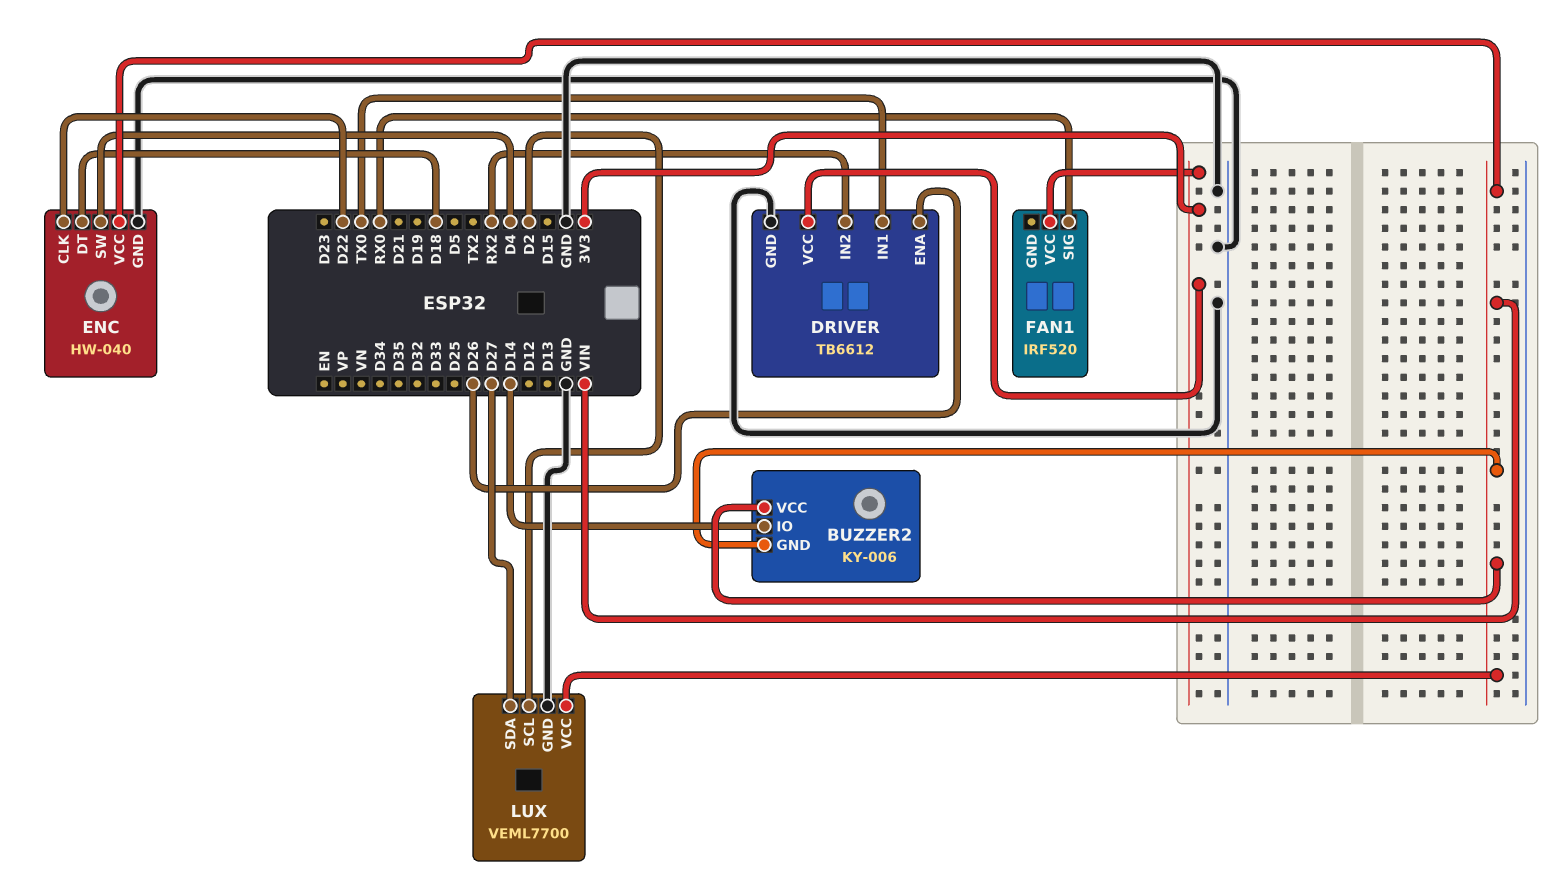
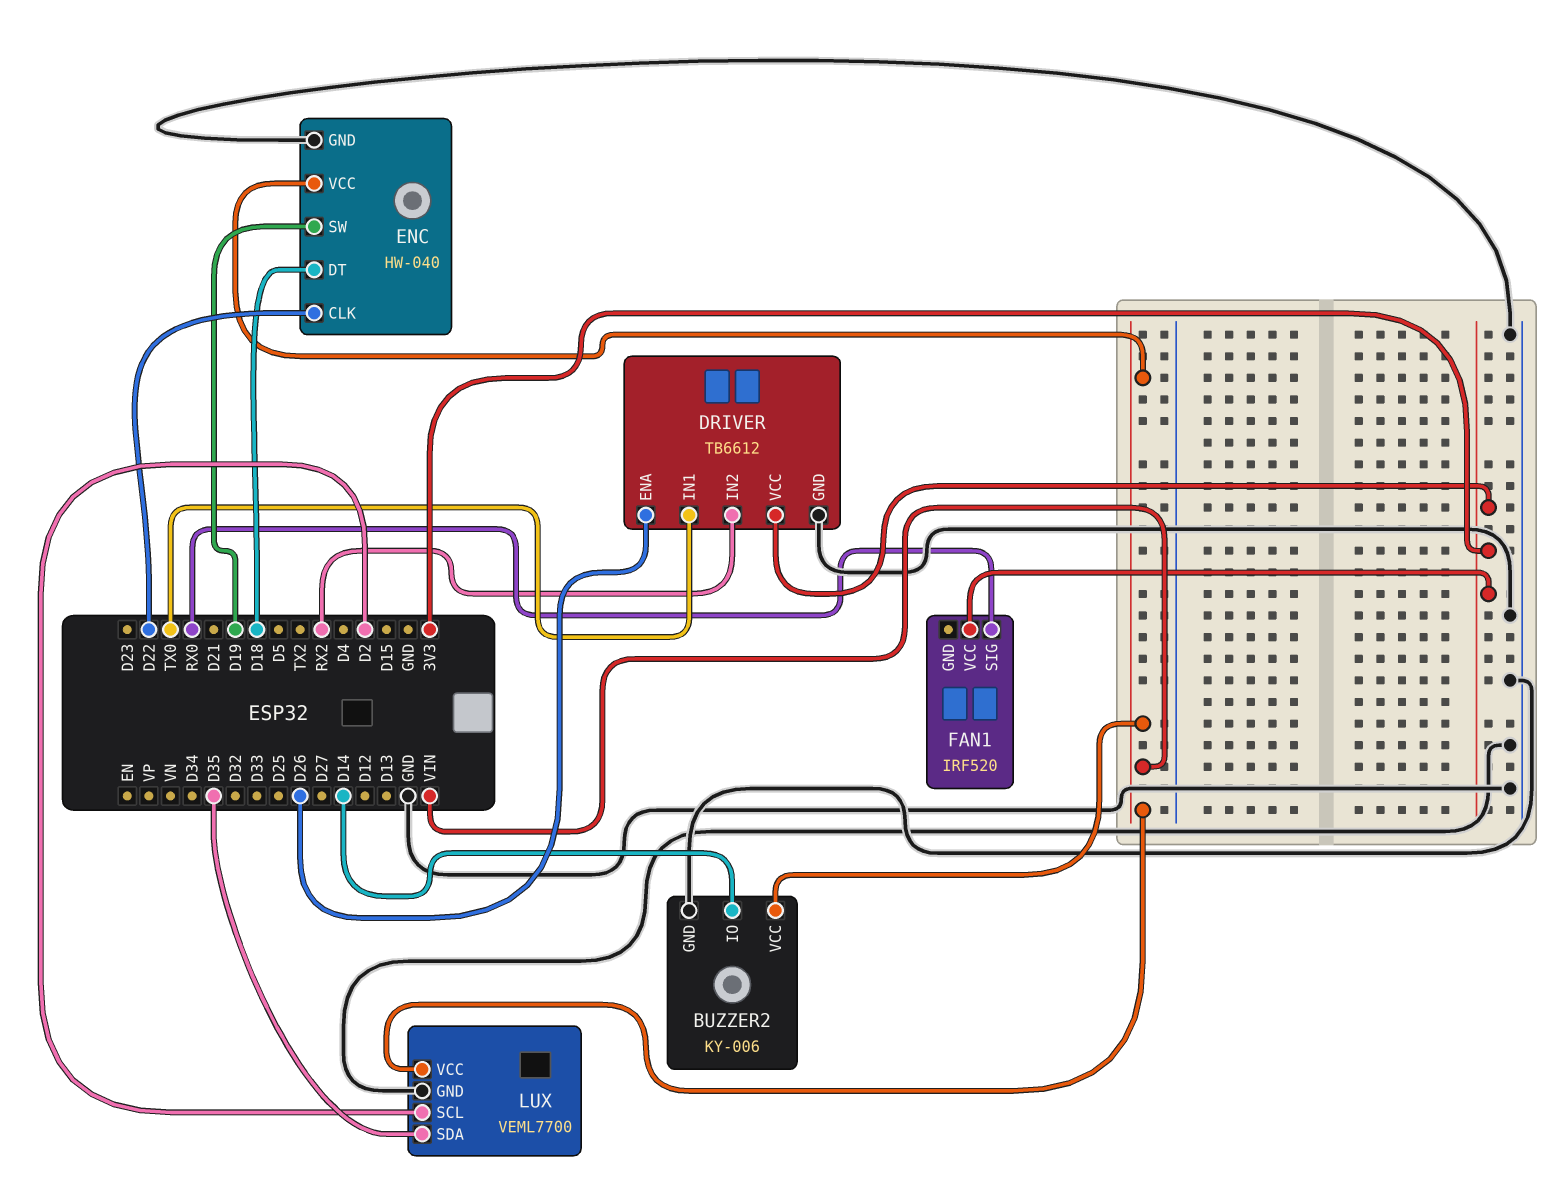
BUZZER2 pin GND: VIN -> GND
ENC pin SW: D4 -> D19
LUX pin SDA: D27 -> D35

